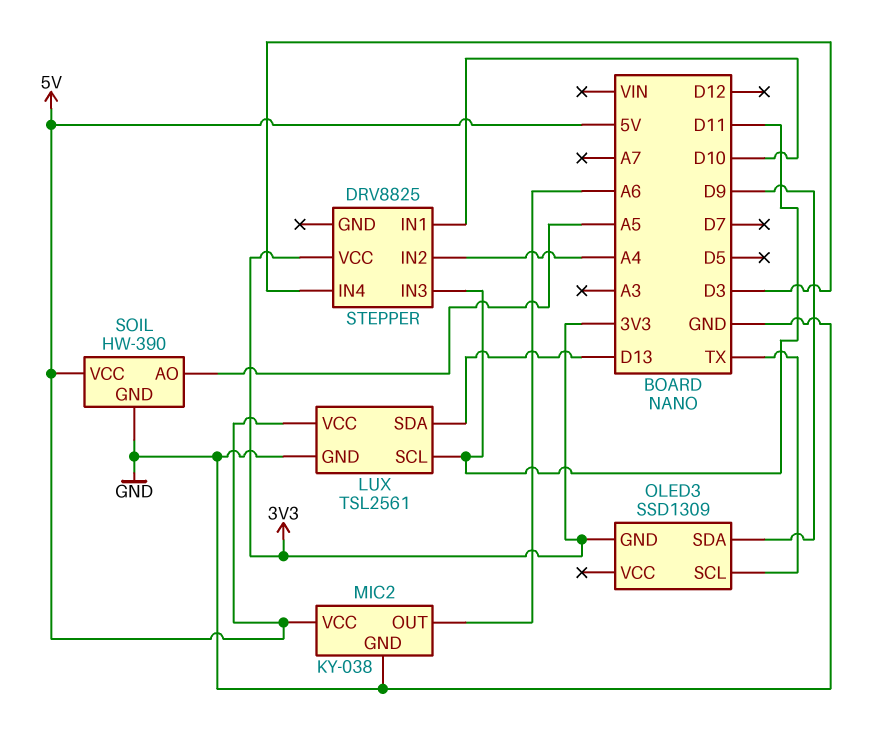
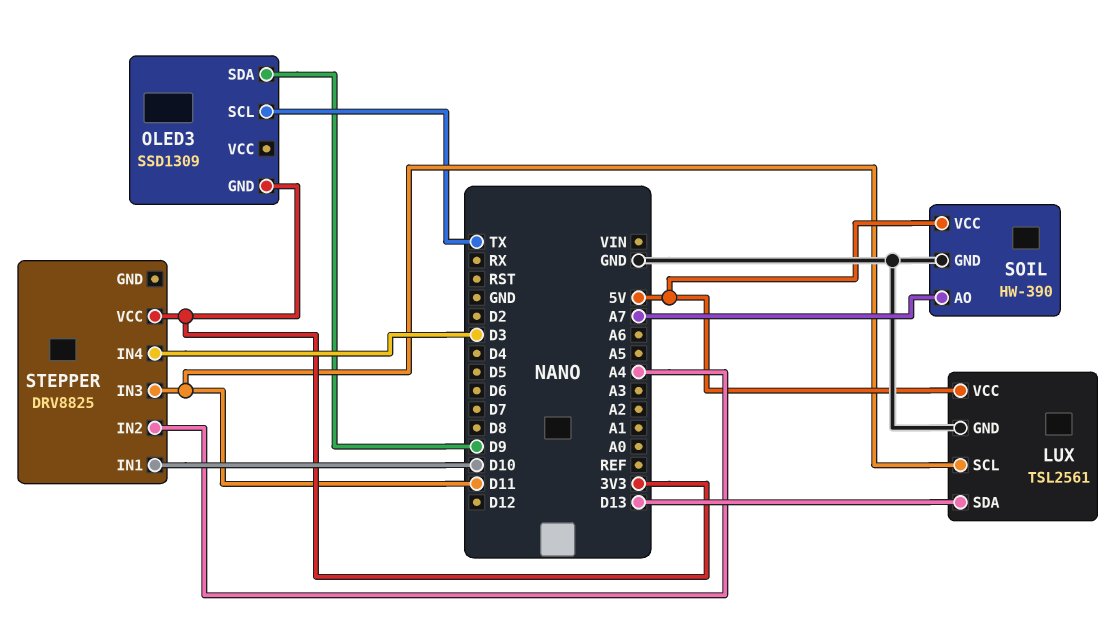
MIC2: KY-038 -> none
MIC2 pin GND: GND -> none
MIC2 pin OUT: A6 -> none
MIC2 pin VCC: 5V -> none
SOIL pin AO: A5 -> A7

